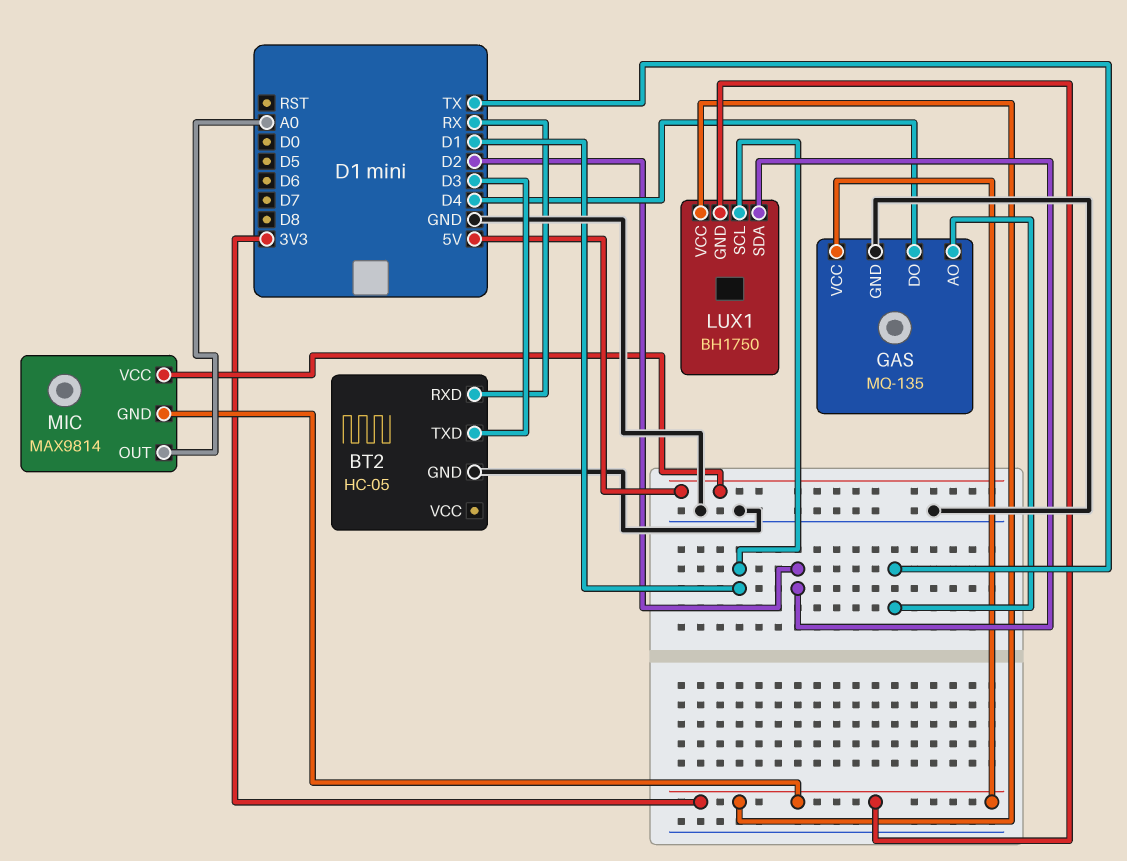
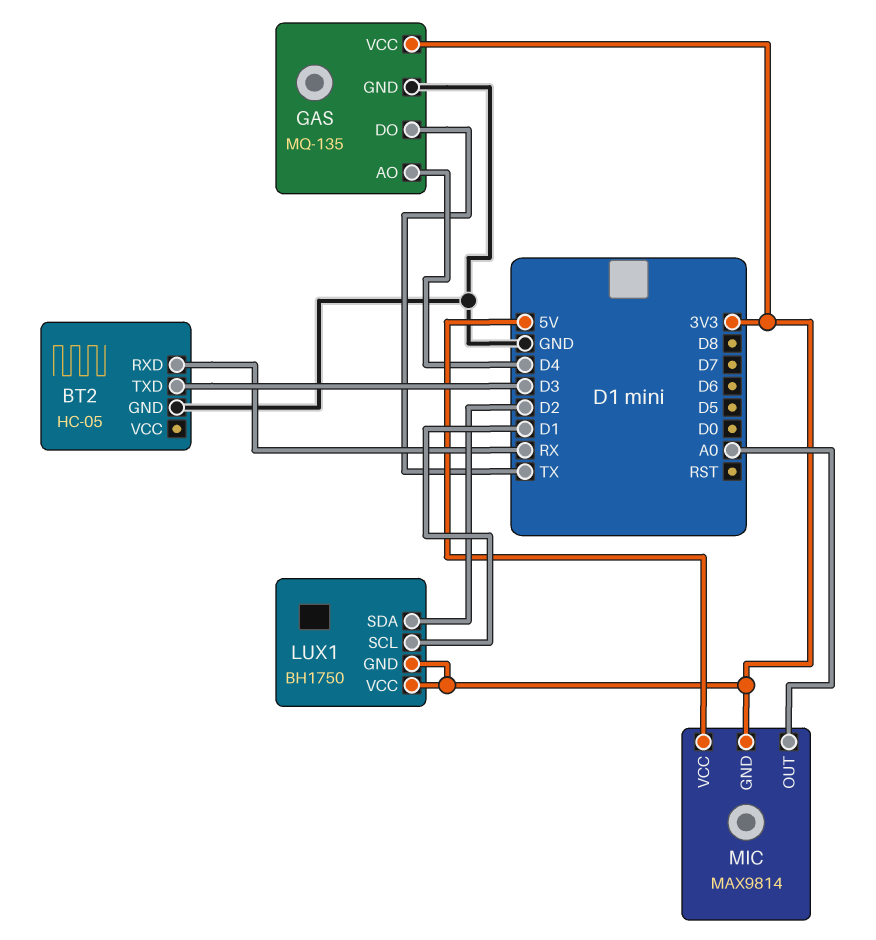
GAS pin AO: TX -> D4
GAS pin DO: D4 -> TX

